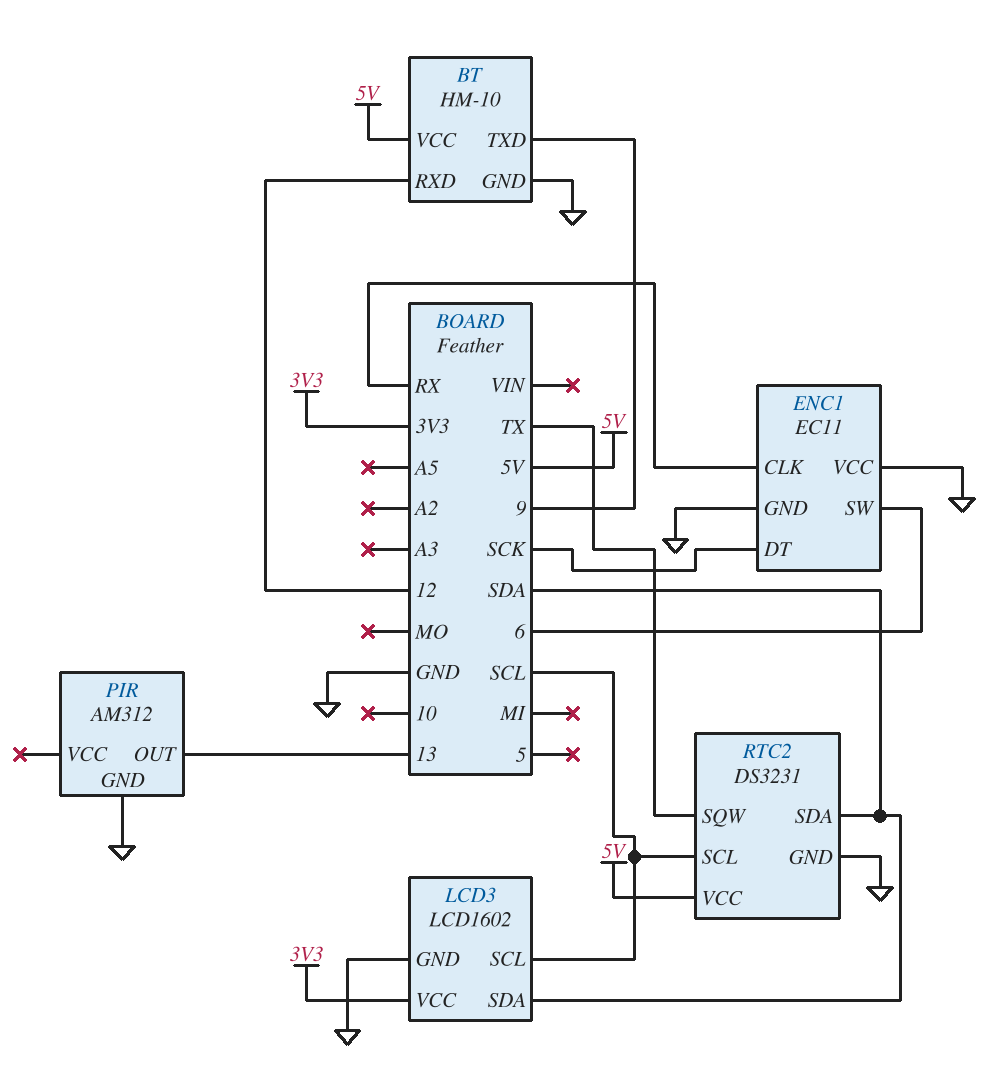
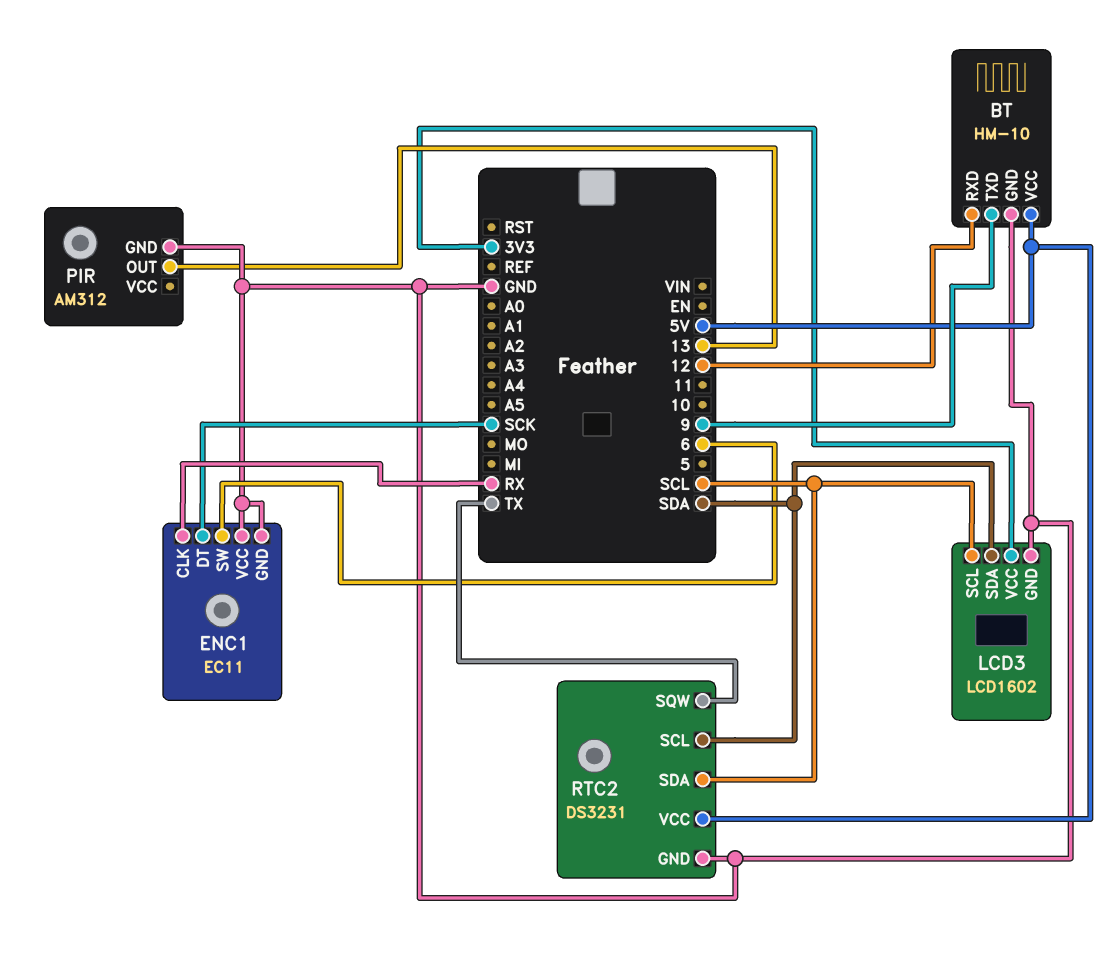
RTC2 pin SCL: SCL -> SDA
RTC2 pin SDA: SDA -> SCL

